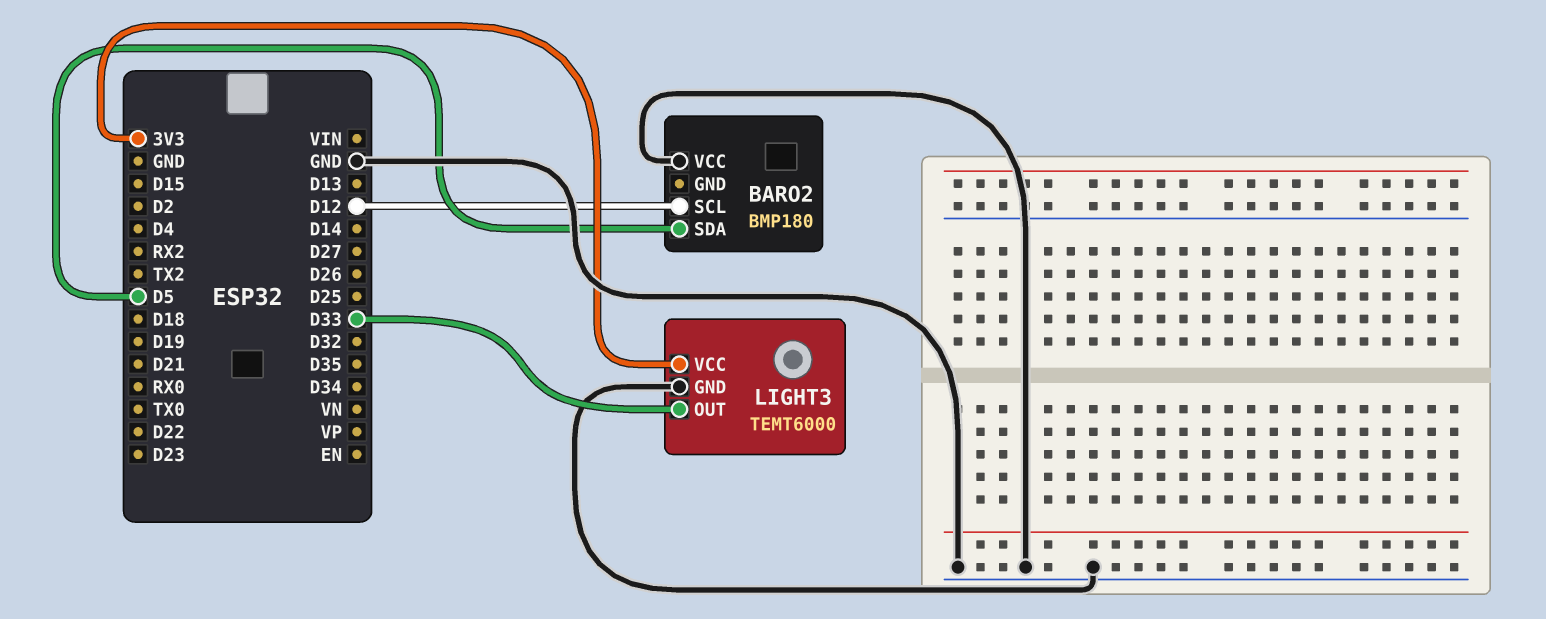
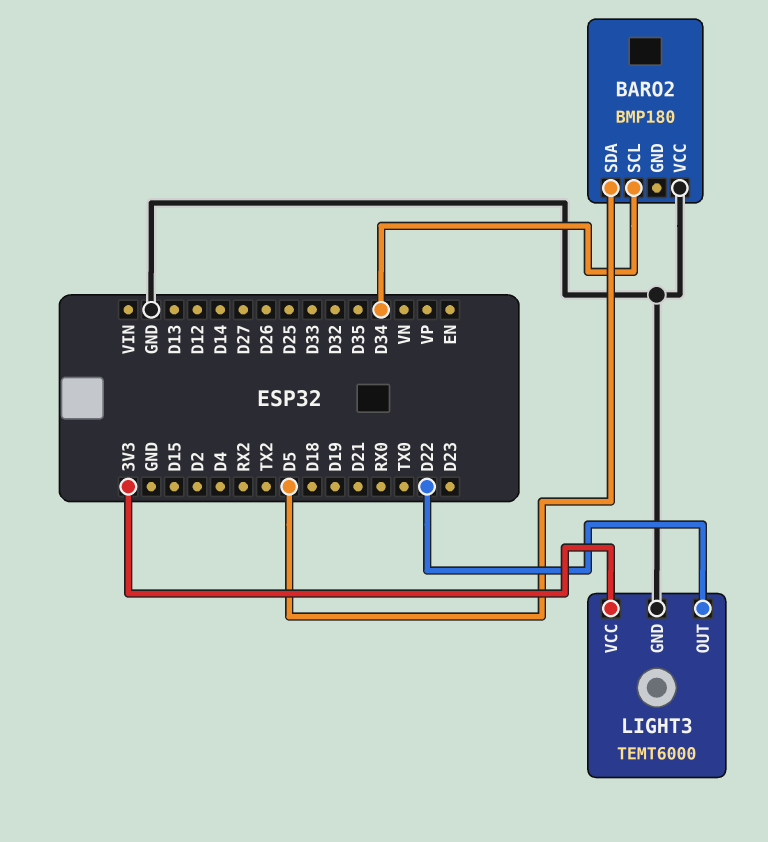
BARO2 pin SCL: D12 -> D34
LIGHT3 pin OUT: D33 -> D22

